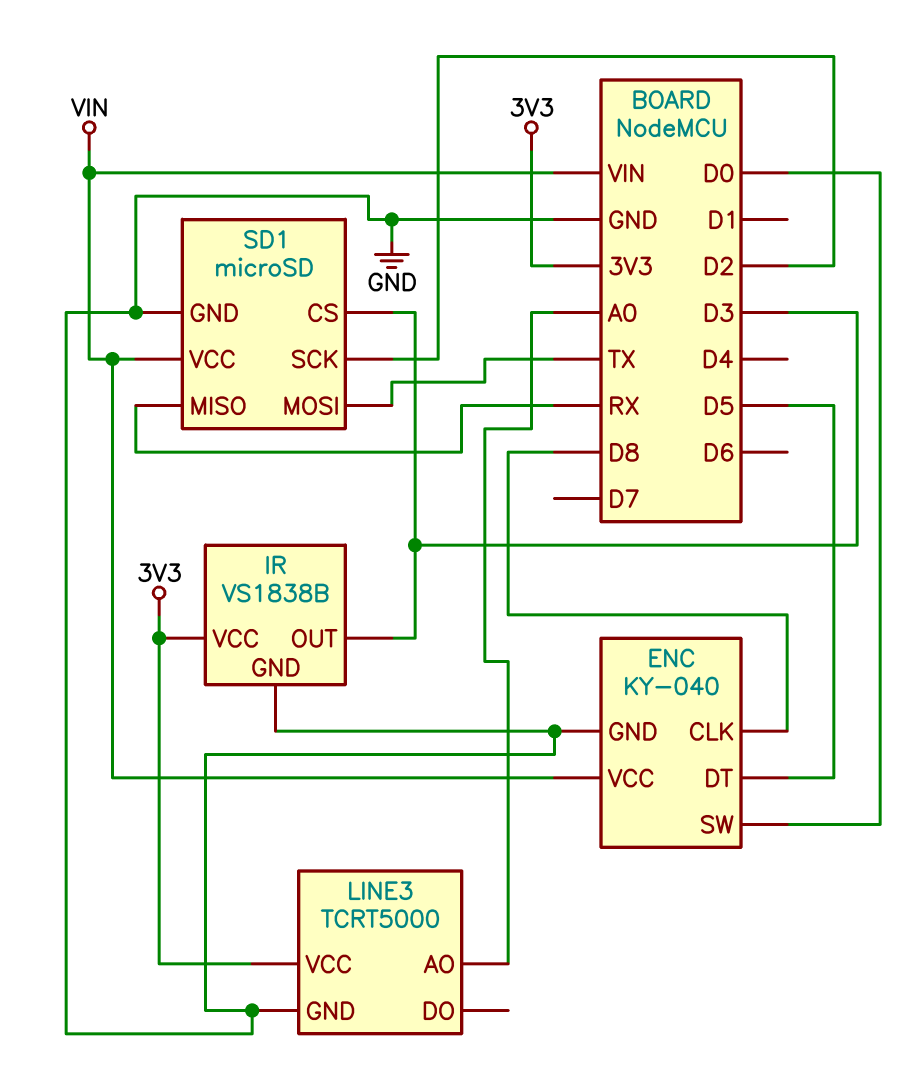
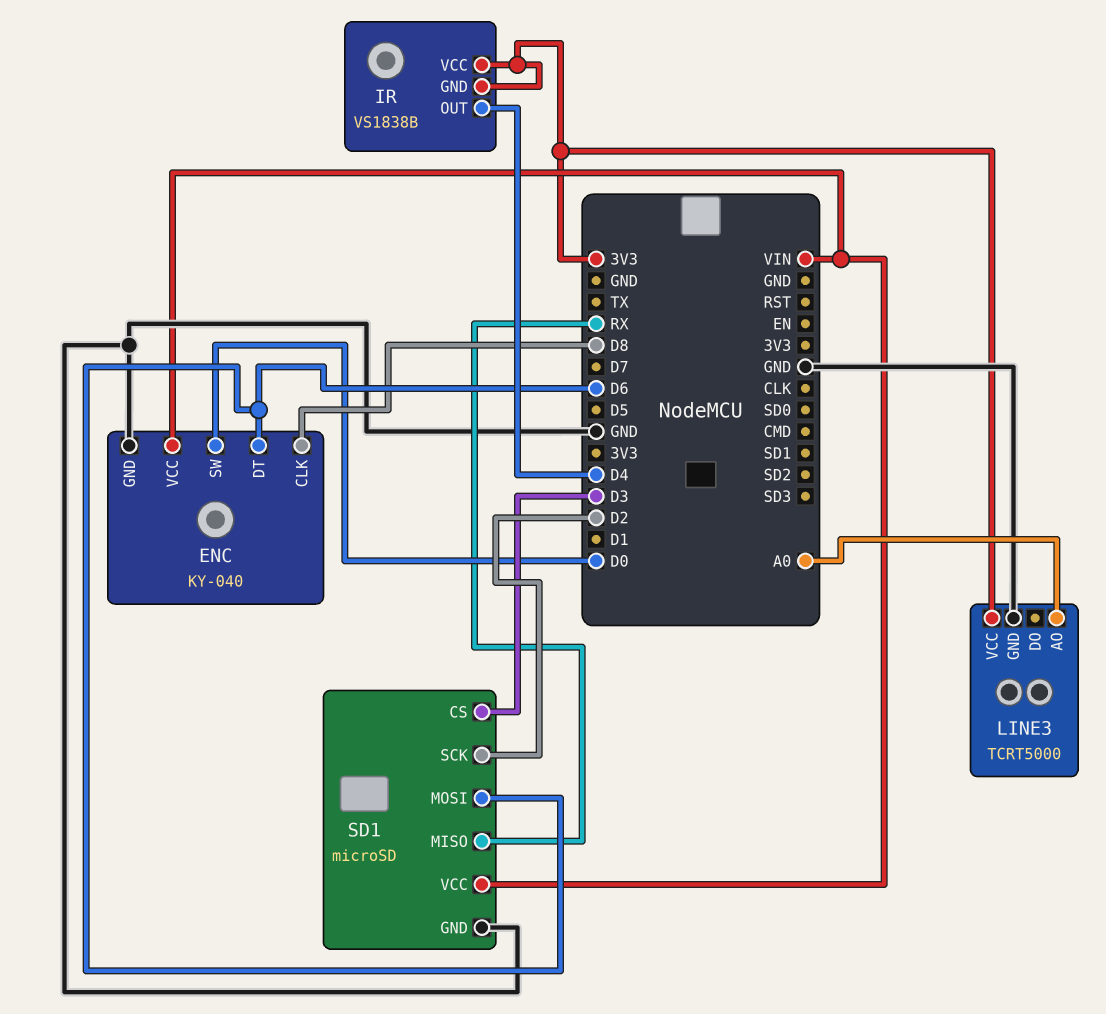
ENC pin DT: D5 -> D6
IR pin GND: GND -> 3V3
IR pin OUT: D3 -> D4
SD1 pin MOSI: TX -> D6

